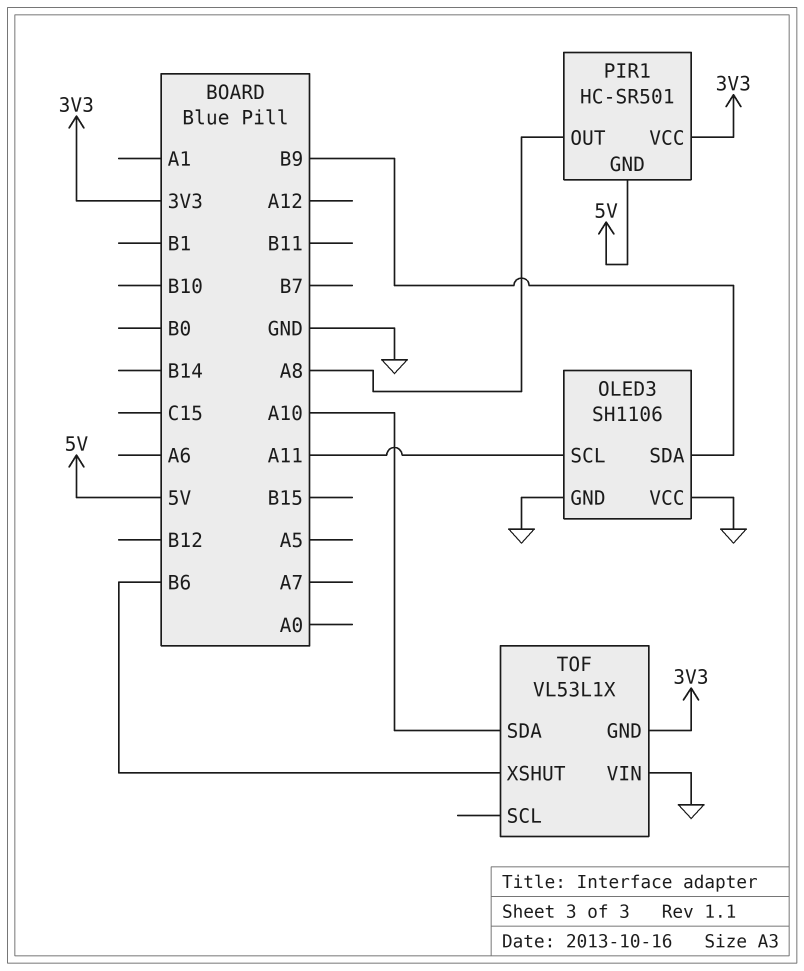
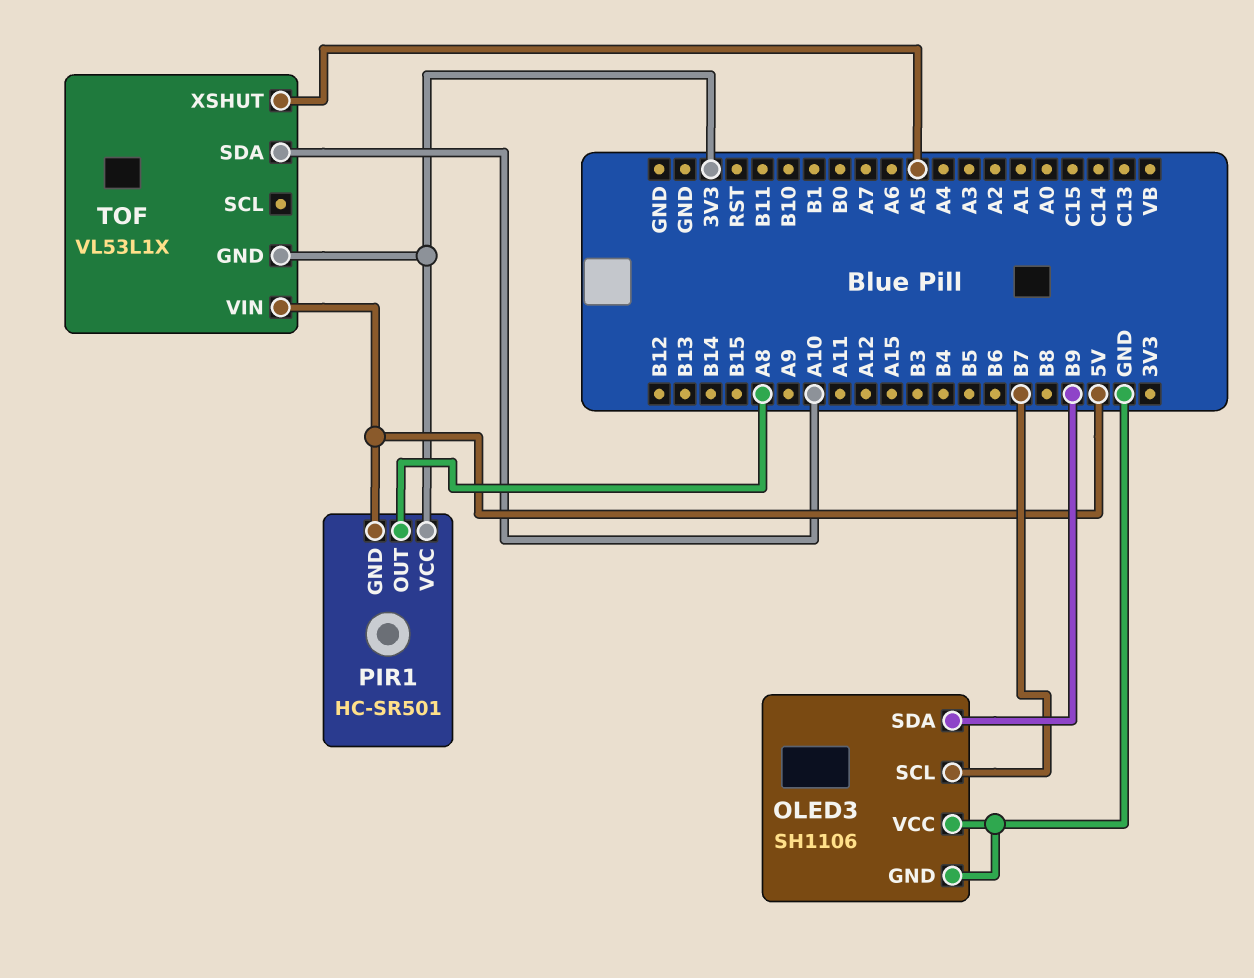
OLED3 pin SCL: A11 -> B7
TOF pin VIN: GND -> 5V
TOF pin XSHUT: B6 -> A5

